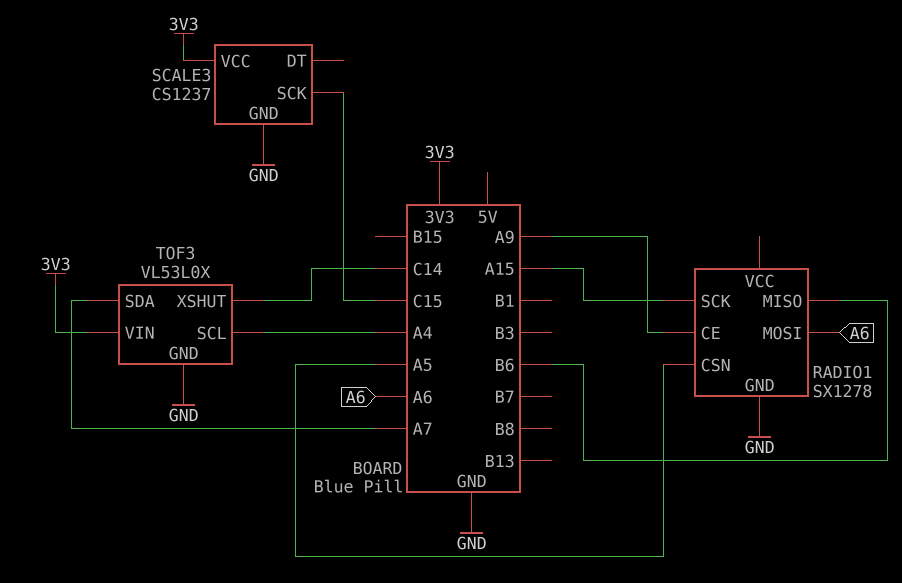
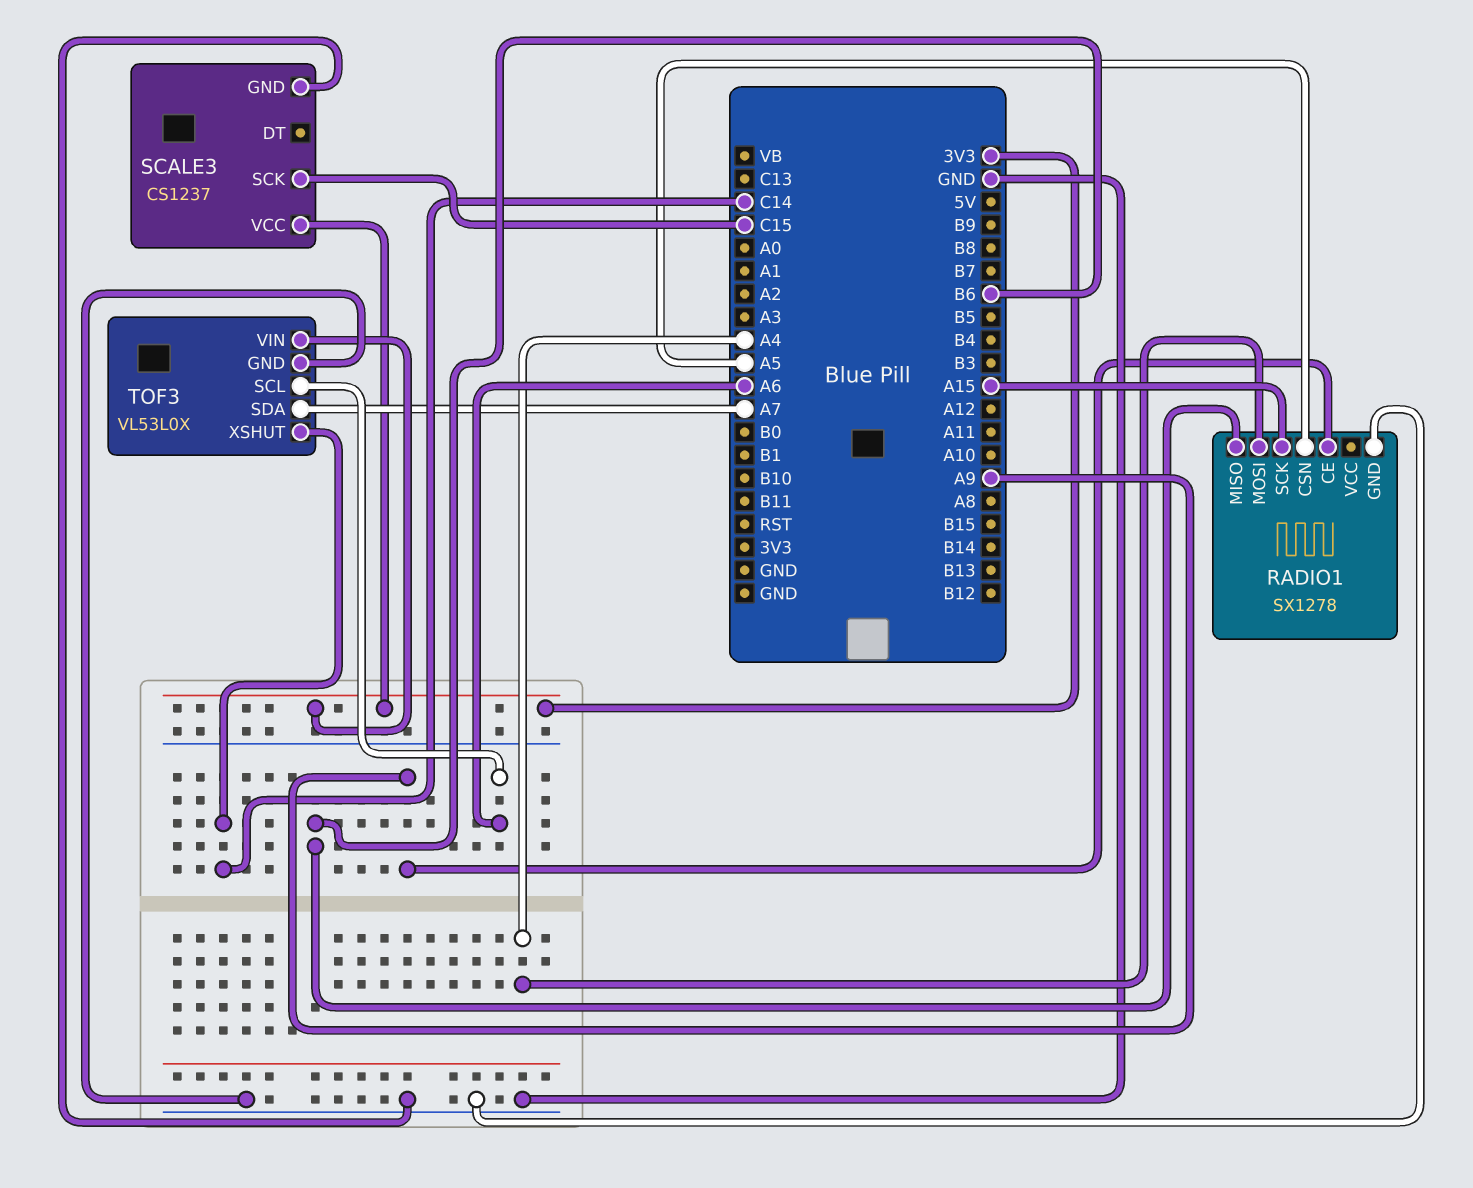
RADIO1 pin MOSI: A6 -> A4
TOF3 pin SCL: A4 -> A6

